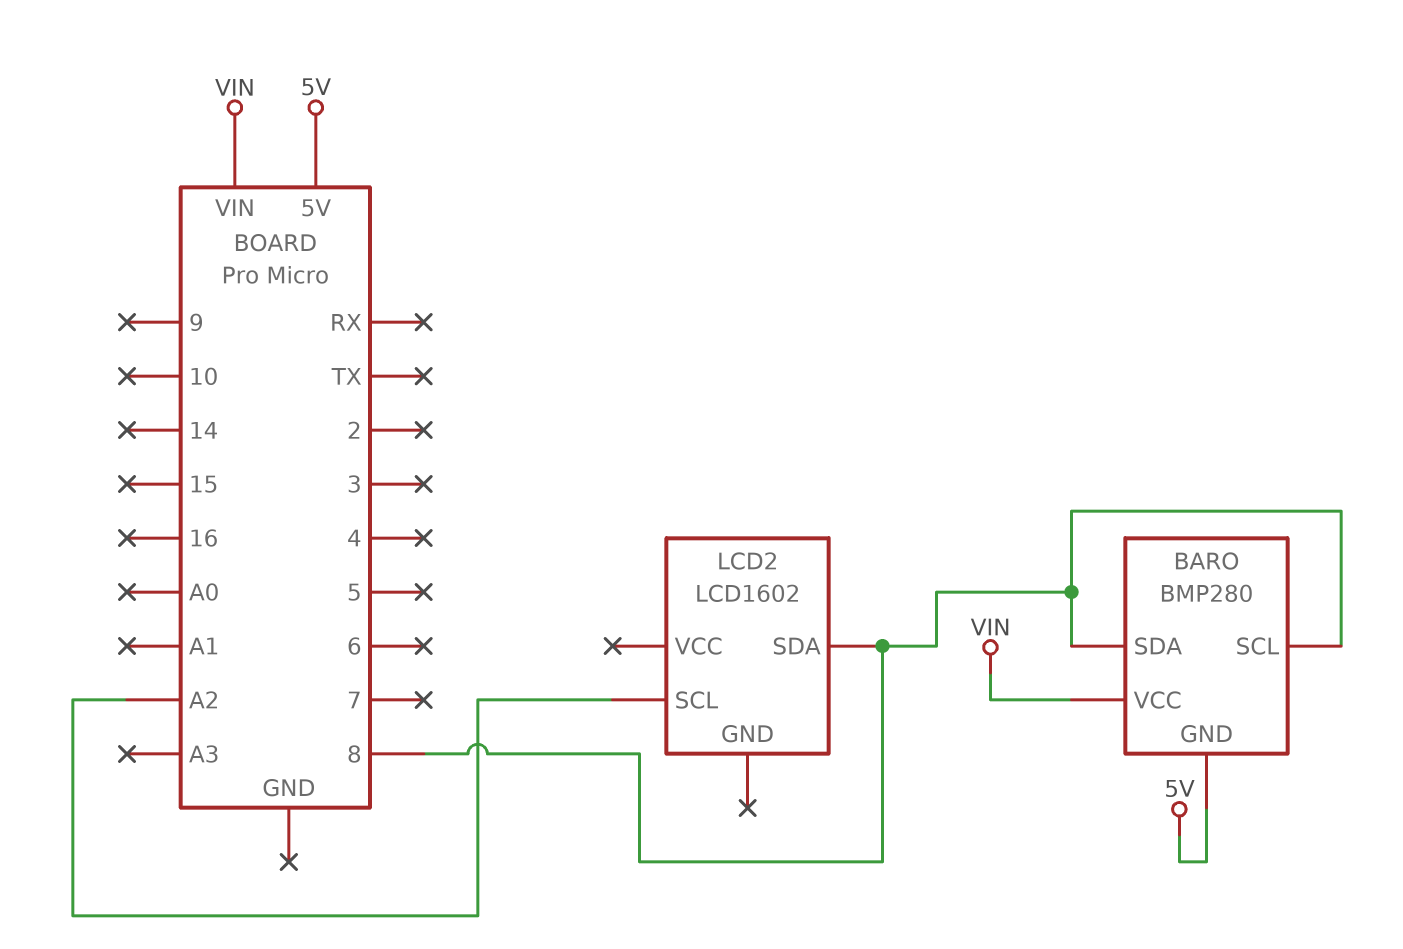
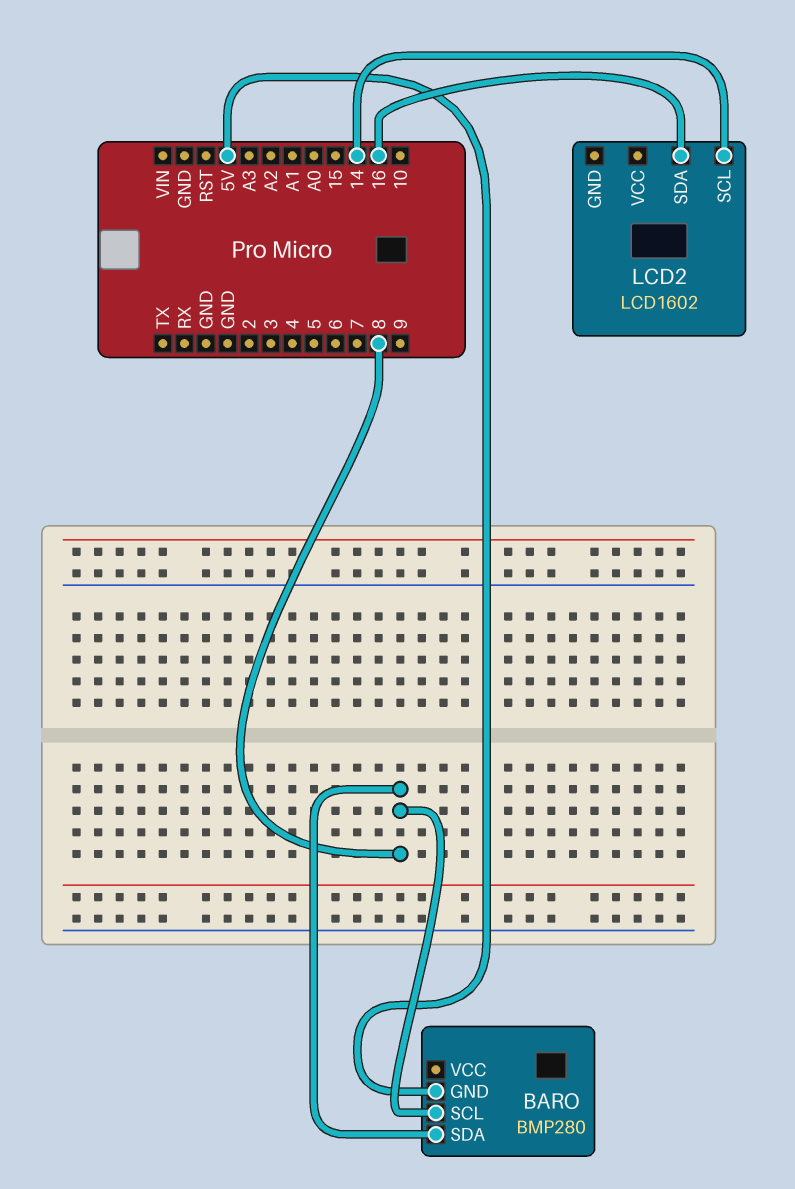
BARO pin VCC: VIN -> none
LCD2 pin SCL: A2 -> 14
LCD2 pin SDA: 8 -> 16

